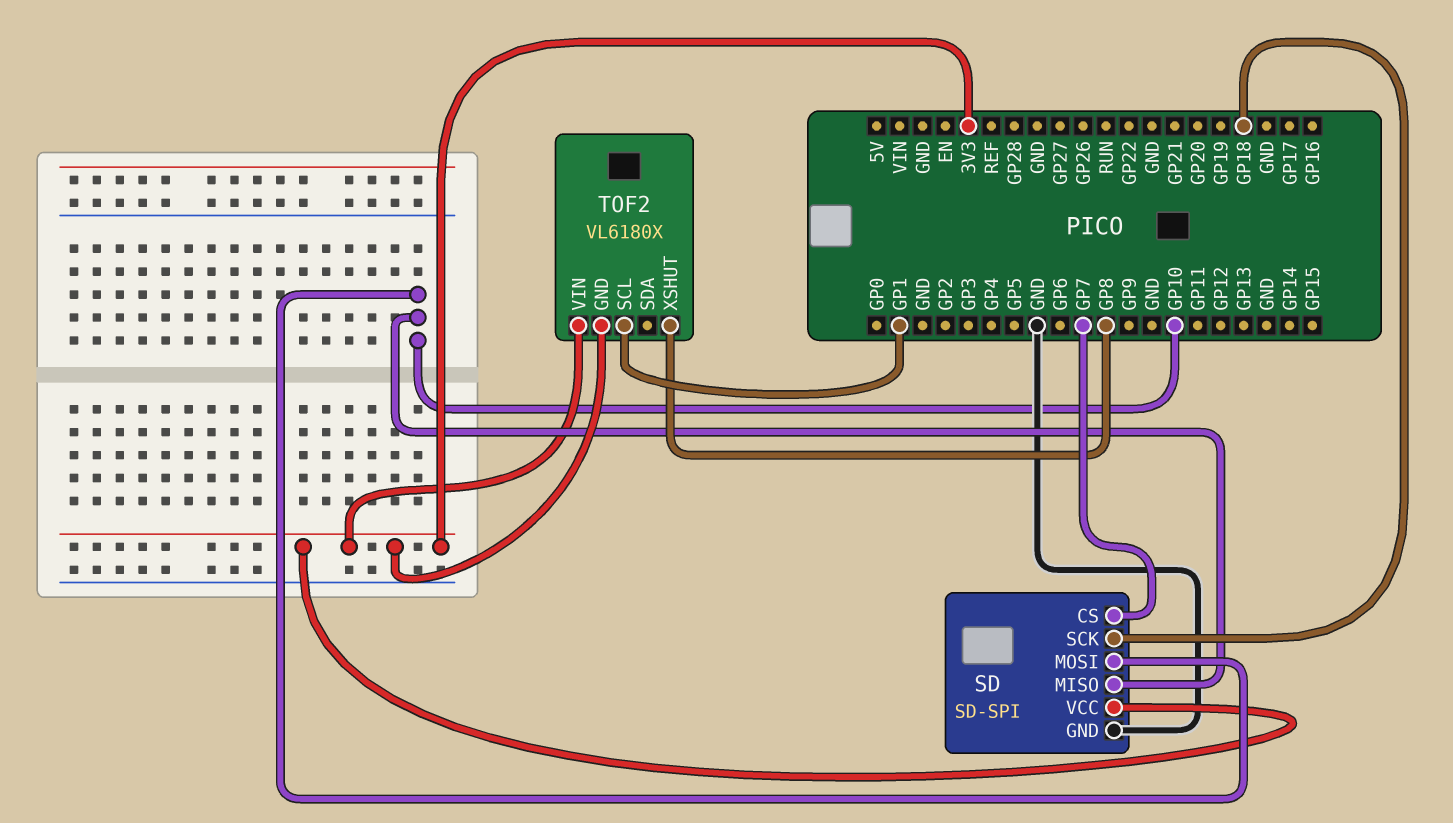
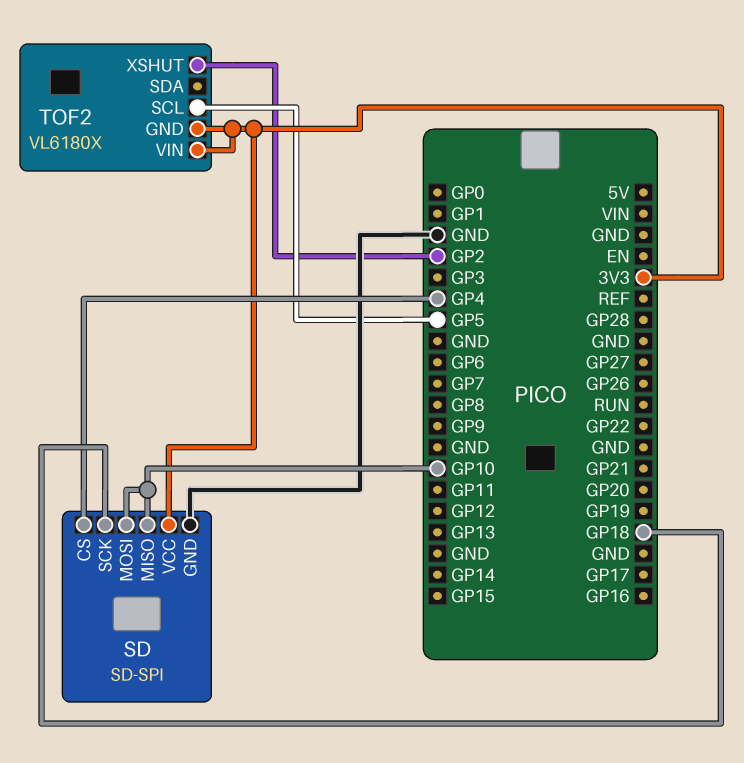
SD pin CS: GP7 -> GP4
TOF2 pin SCL: GP1 -> GP5
TOF2 pin XSHUT: GP8 -> GP2

